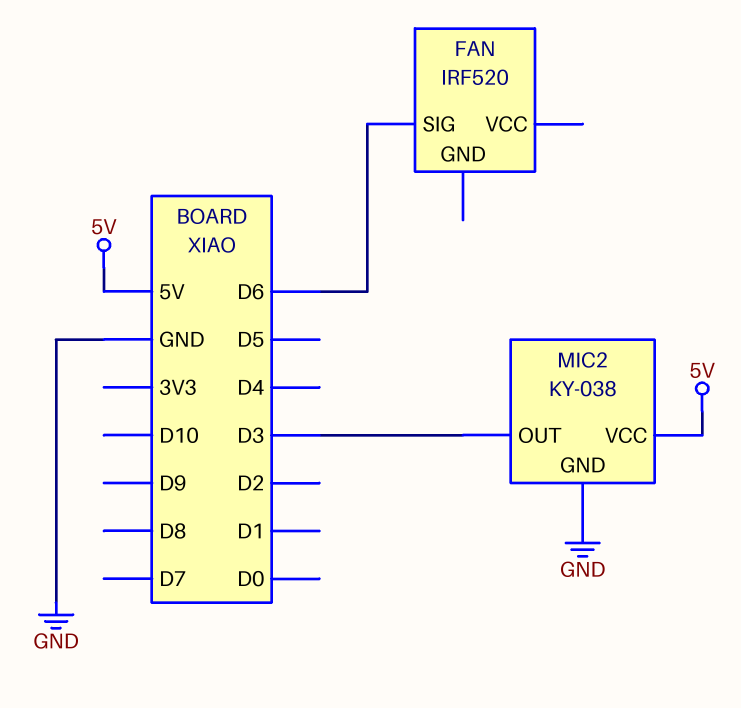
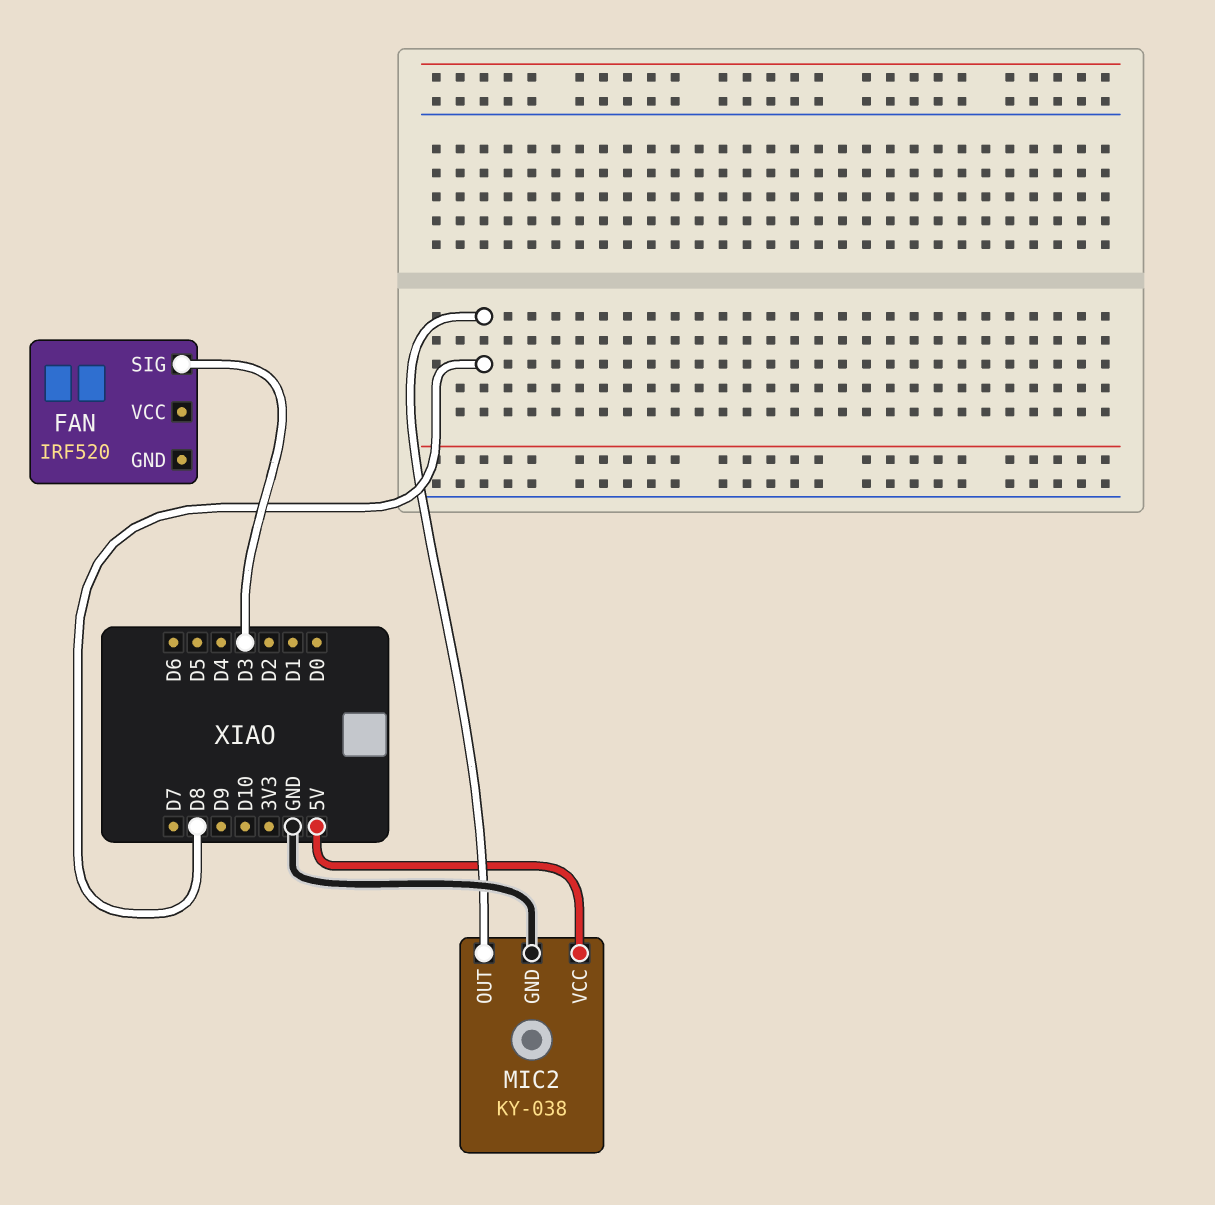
FAN pin SIG: D6 -> D3
MIC2 pin OUT: D3 -> D8

